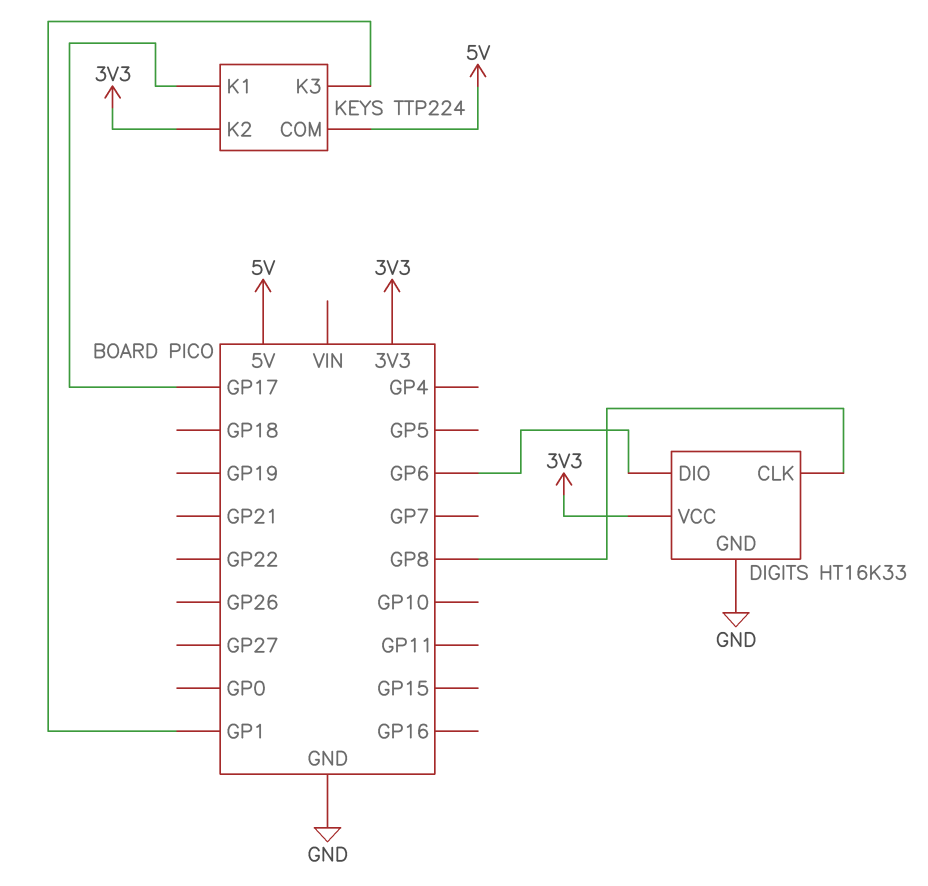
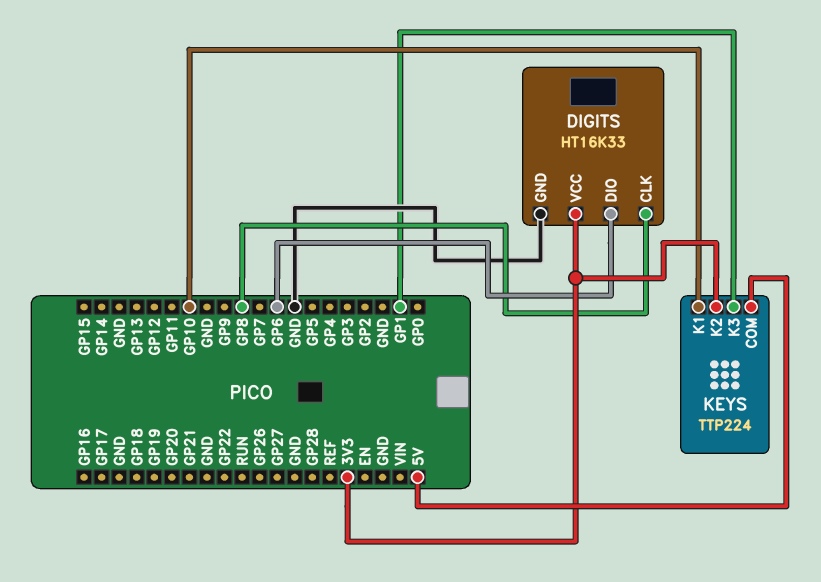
KEYS pin K1: GP17 -> GP10

